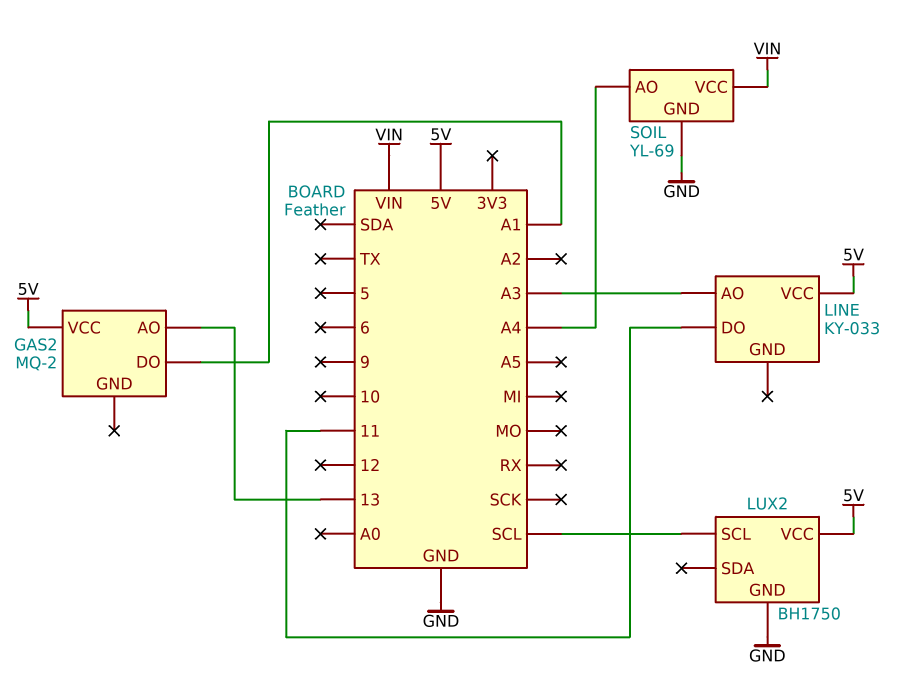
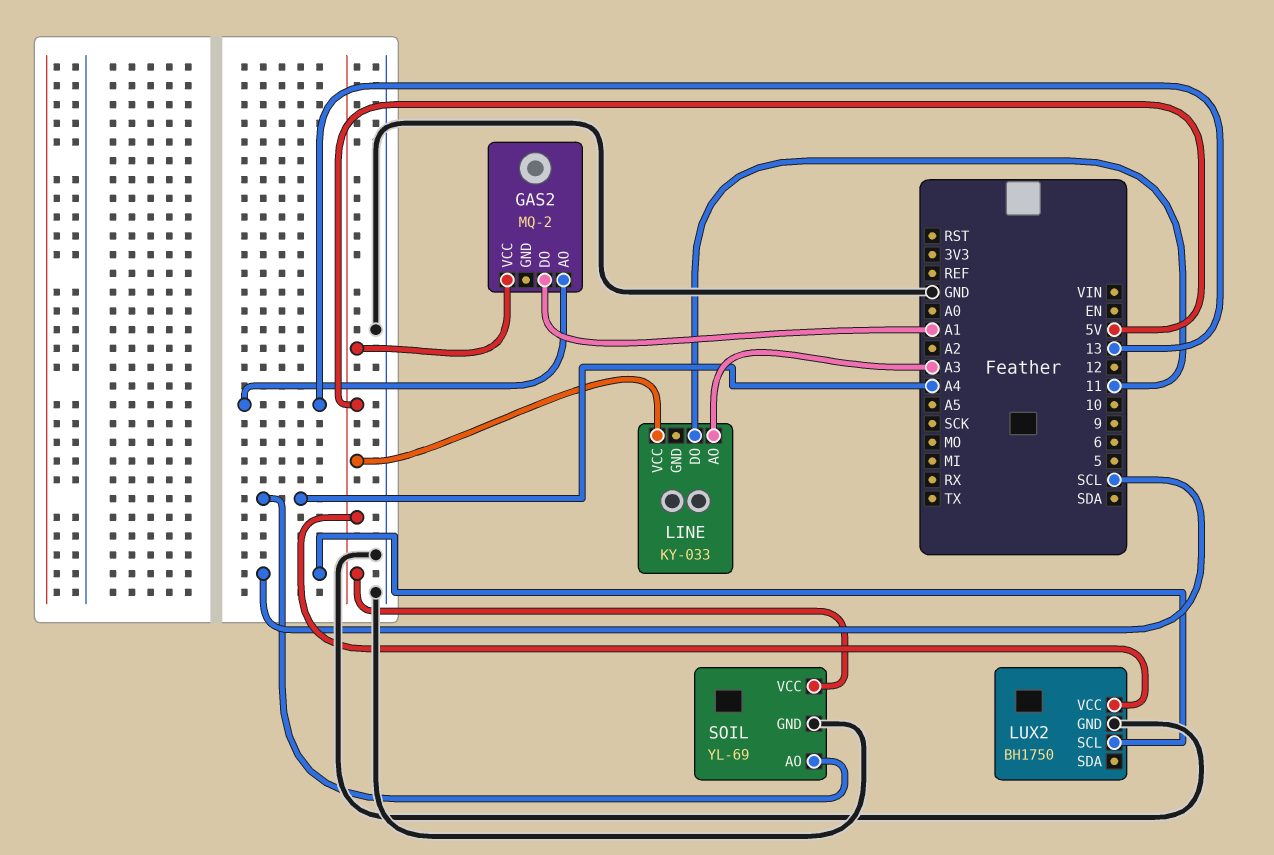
SOIL pin VCC: VIN -> 5V

